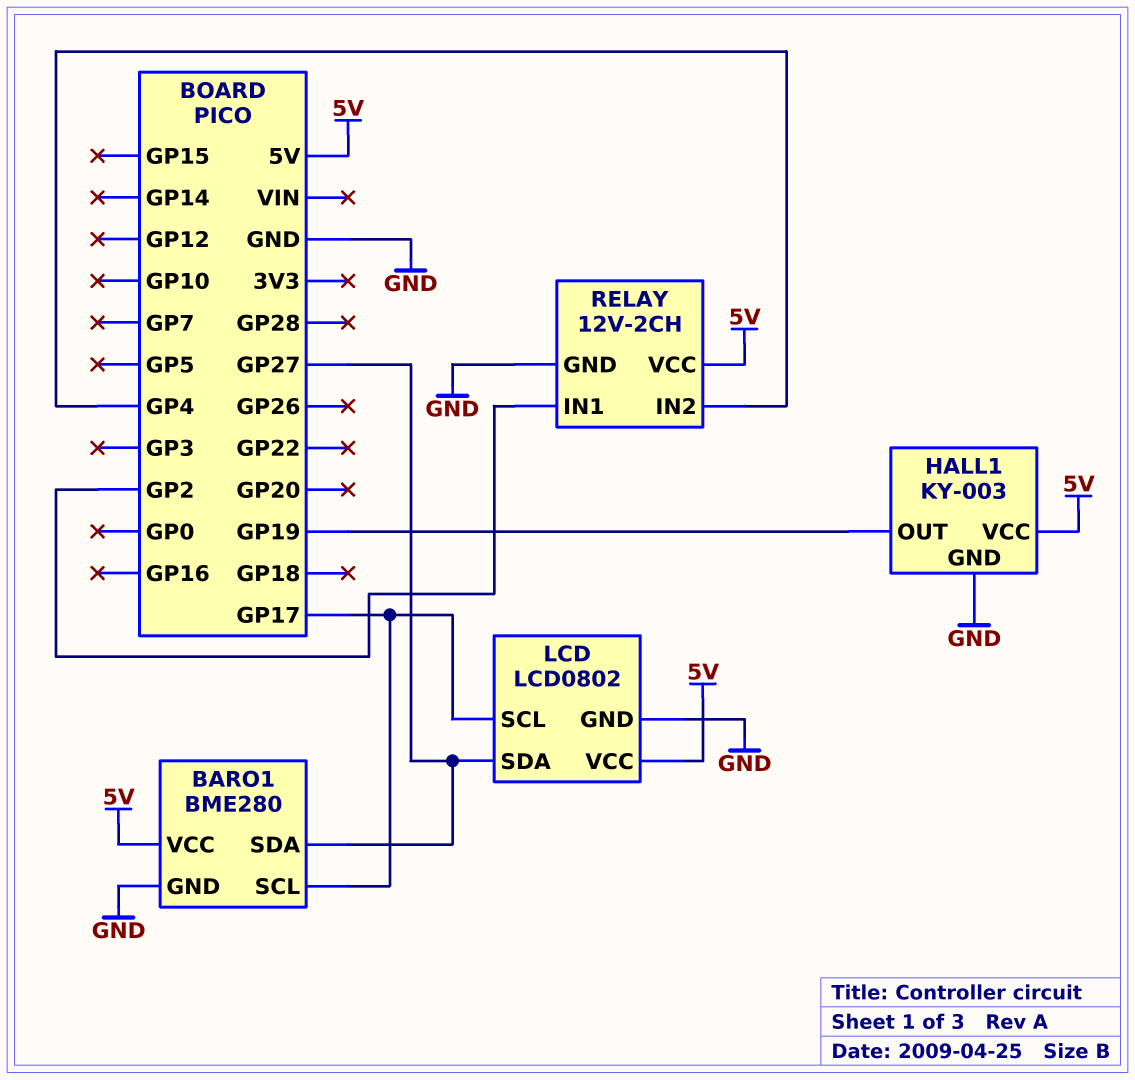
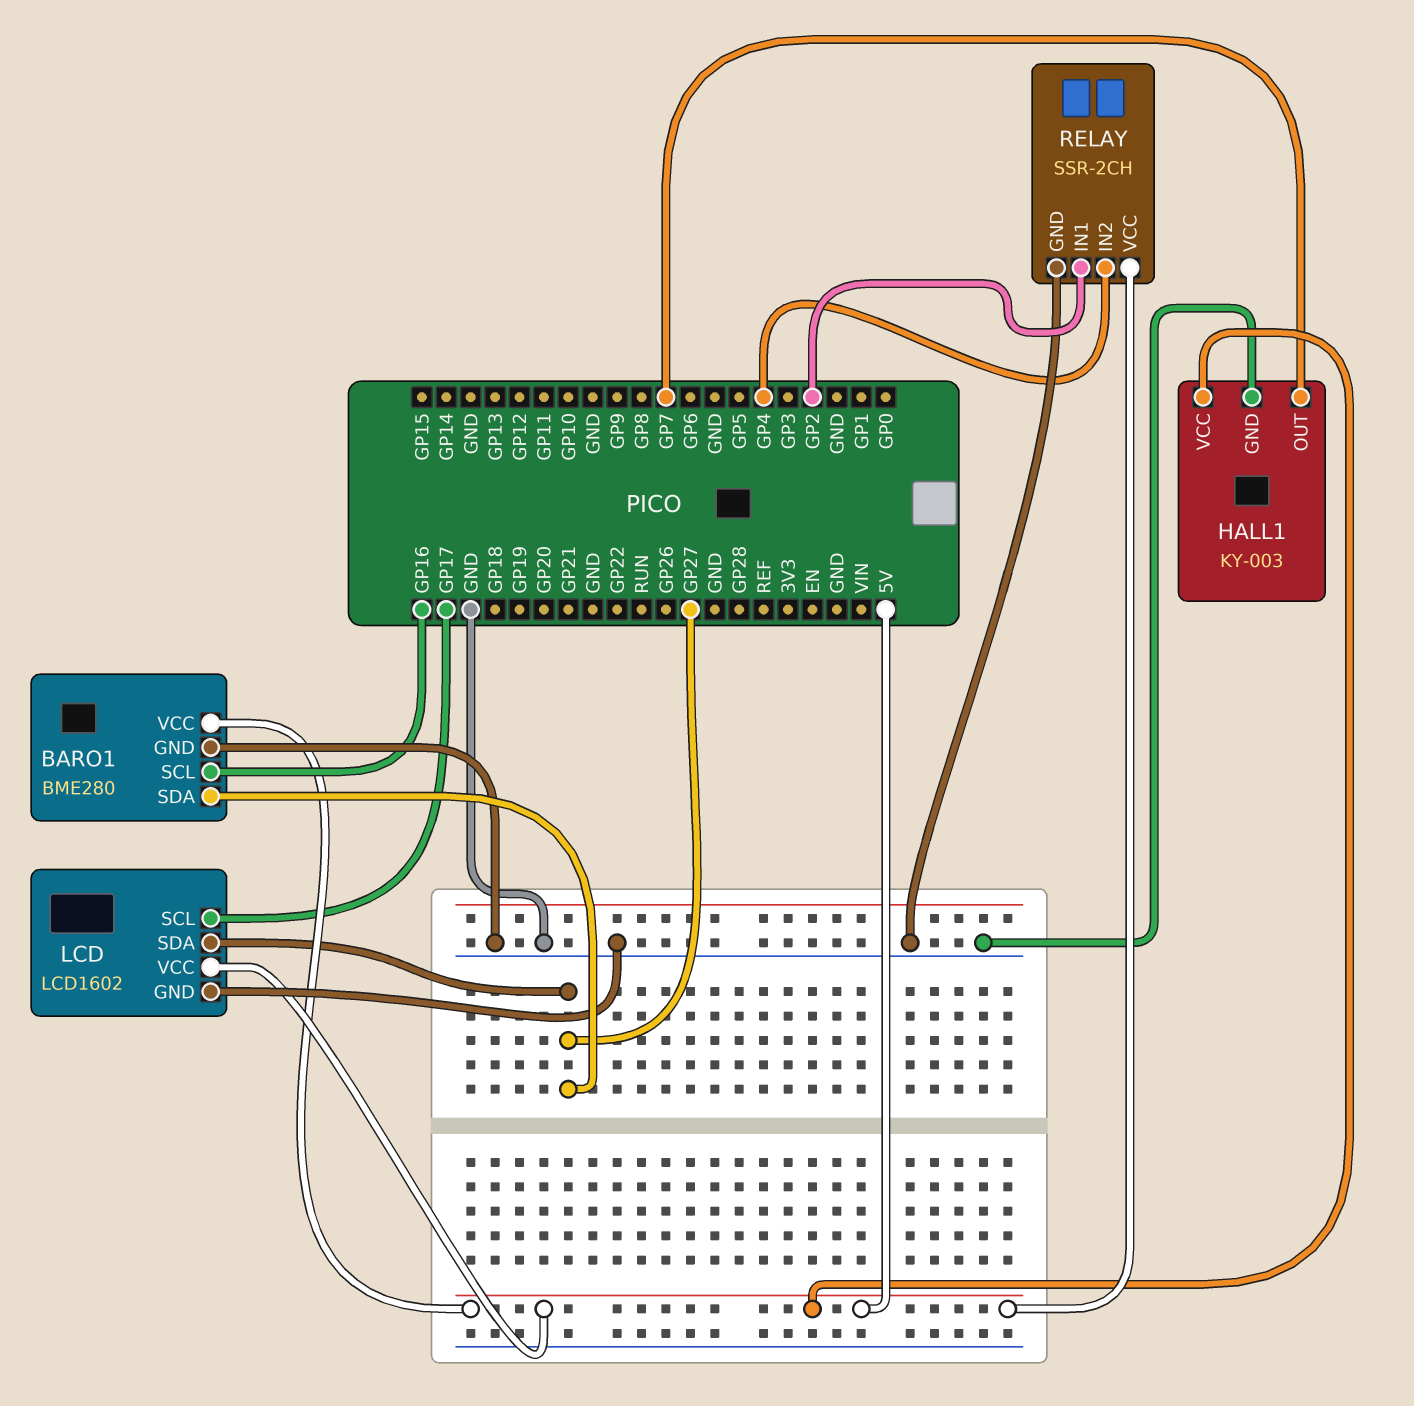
BARO1 pin SCL: GP17 -> GP16
HALL1 pin OUT: GP19 -> GP7
LCD: LCD0802 -> LCD1602
RELAY: 12V-2CH -> SSR-2CH

